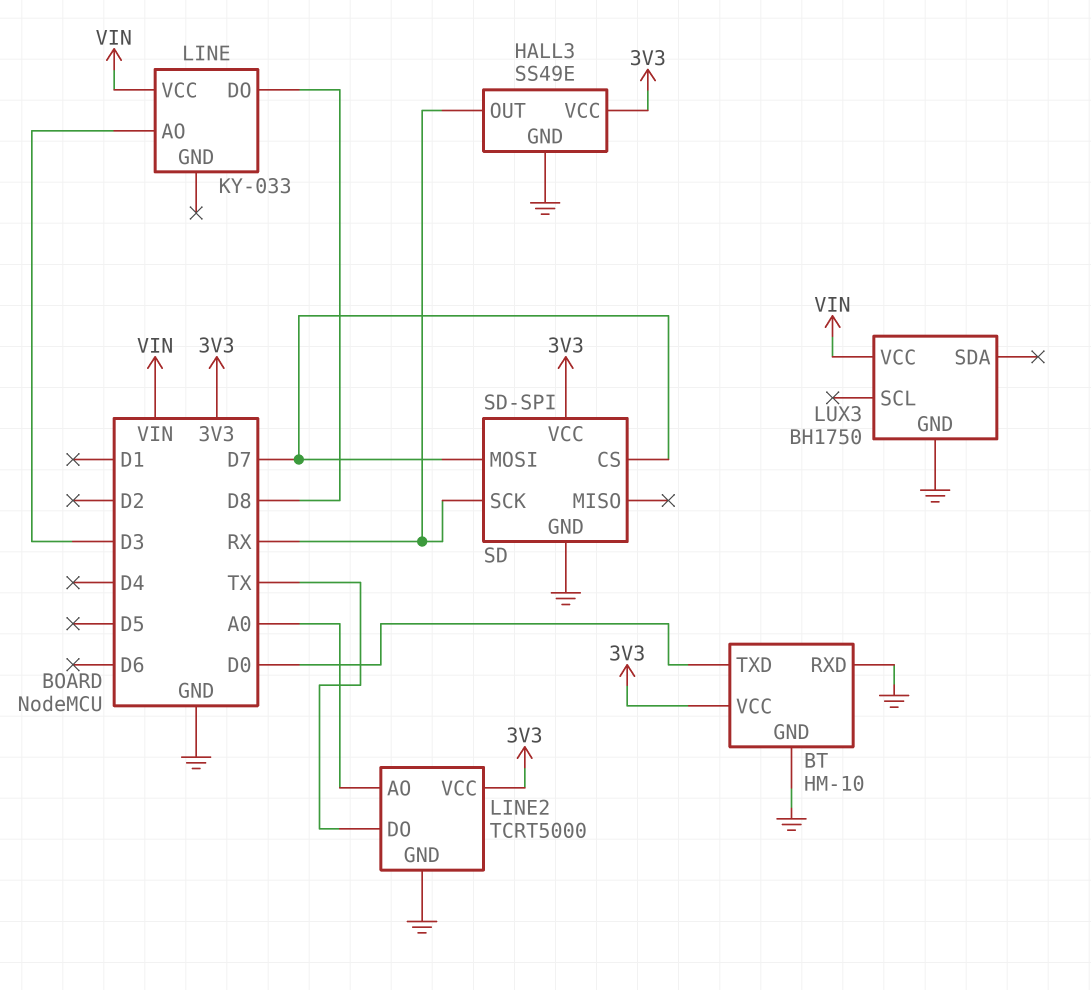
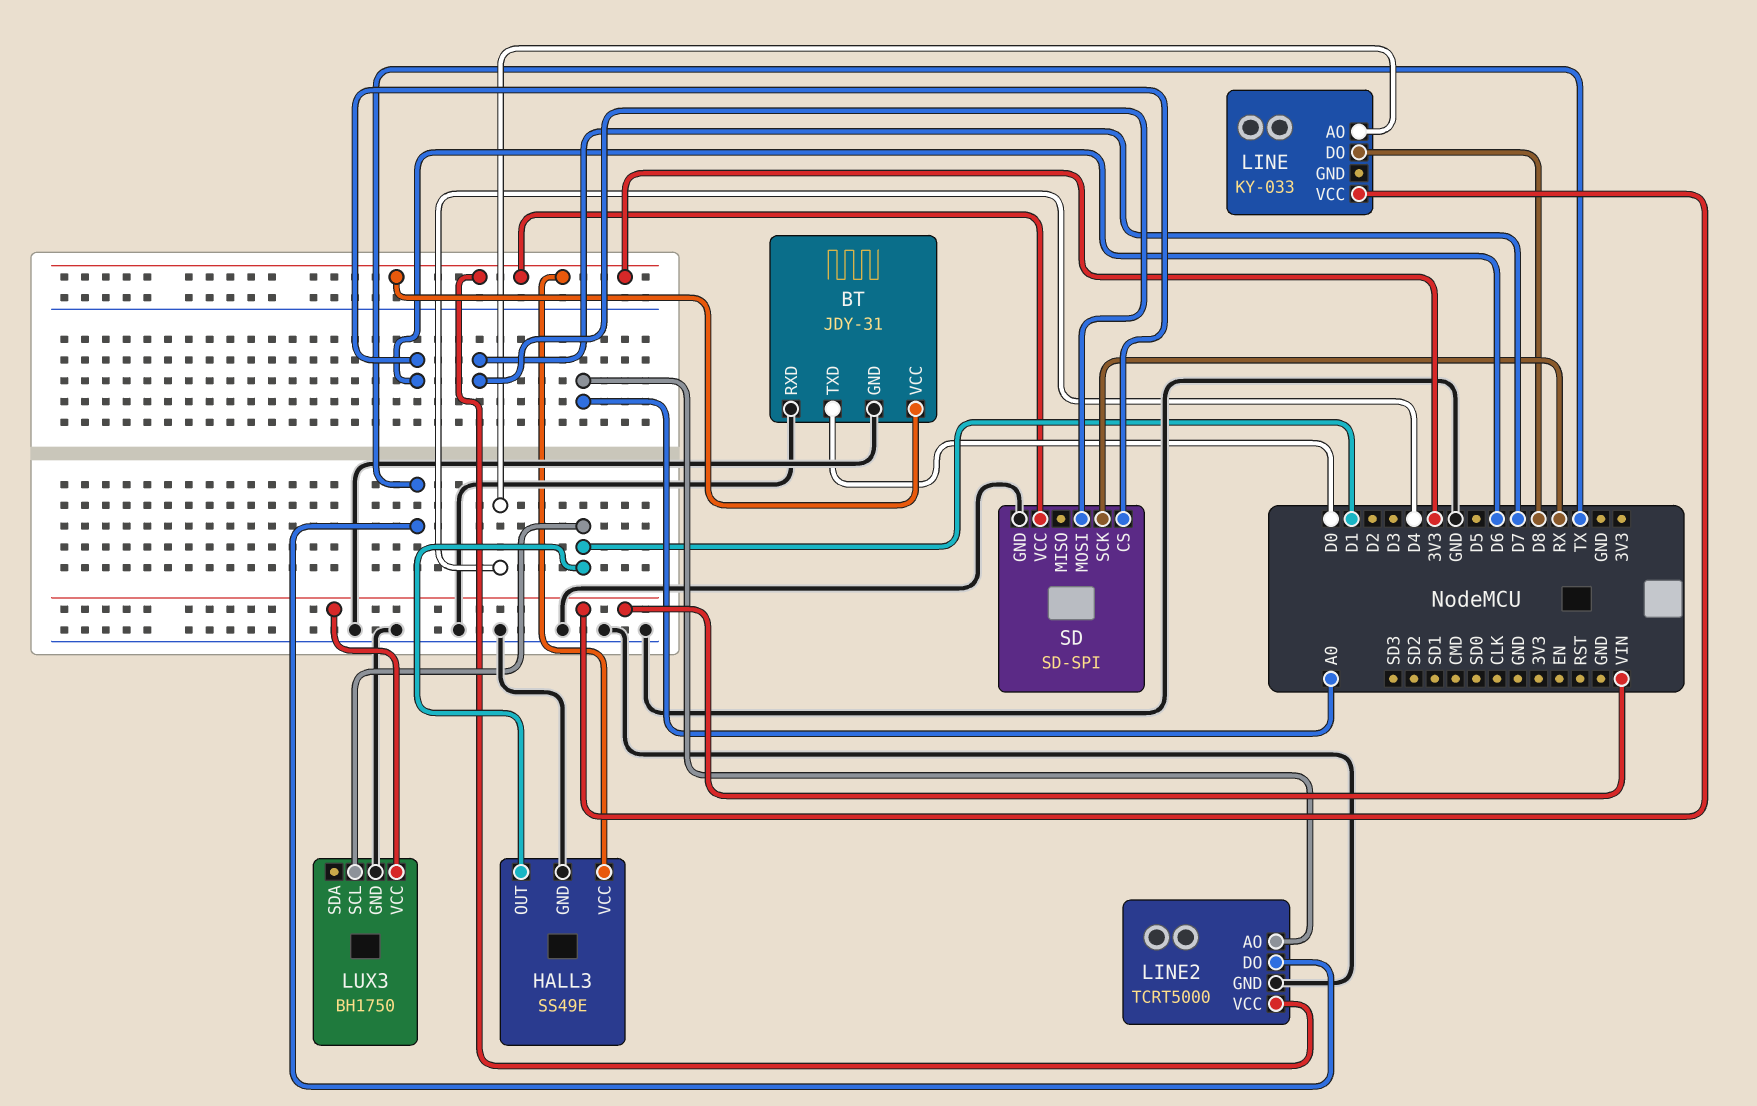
BT: HM-10 -> JDY-31
HALL3 pin OUT: RX -> D1
LINE pin AO: D3 -> D4
LUX3 pin SCL: none -> D1
SD pin CS: D7 -> D6

